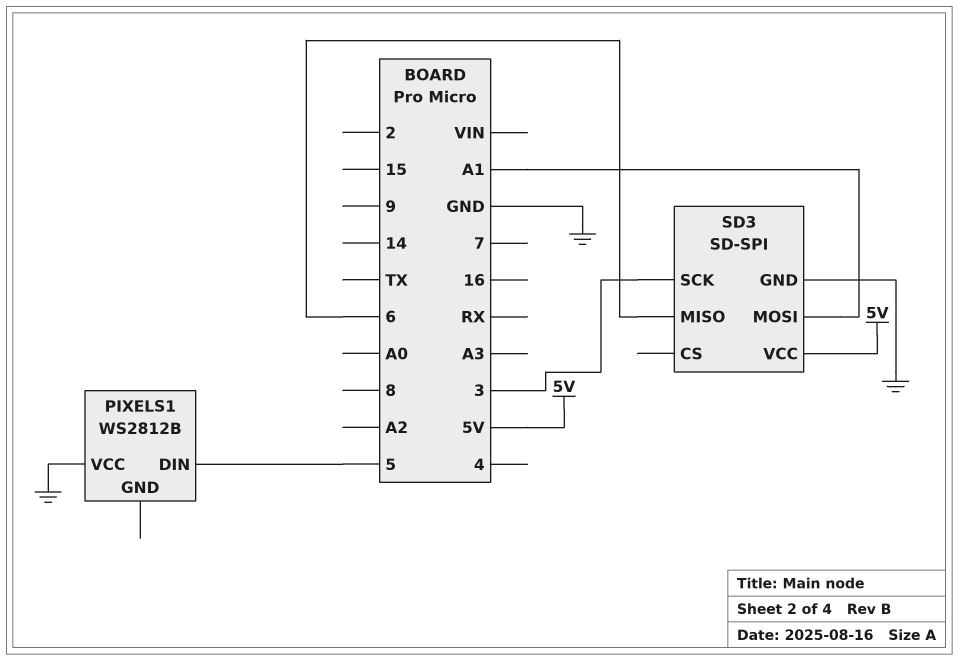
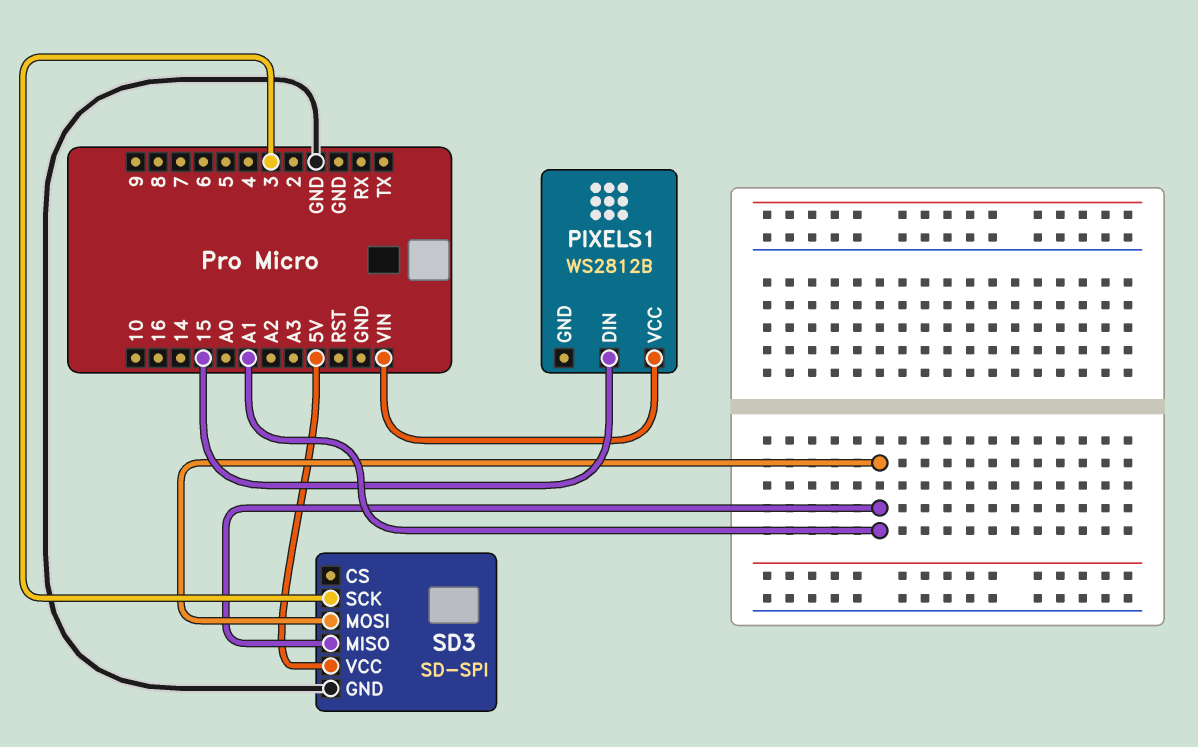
PIXELS1 pin DIN: 5 -> 15
PIXELS1 pin VCC: GND -> VIN
SD3 pin MISO: 6 -> A1

